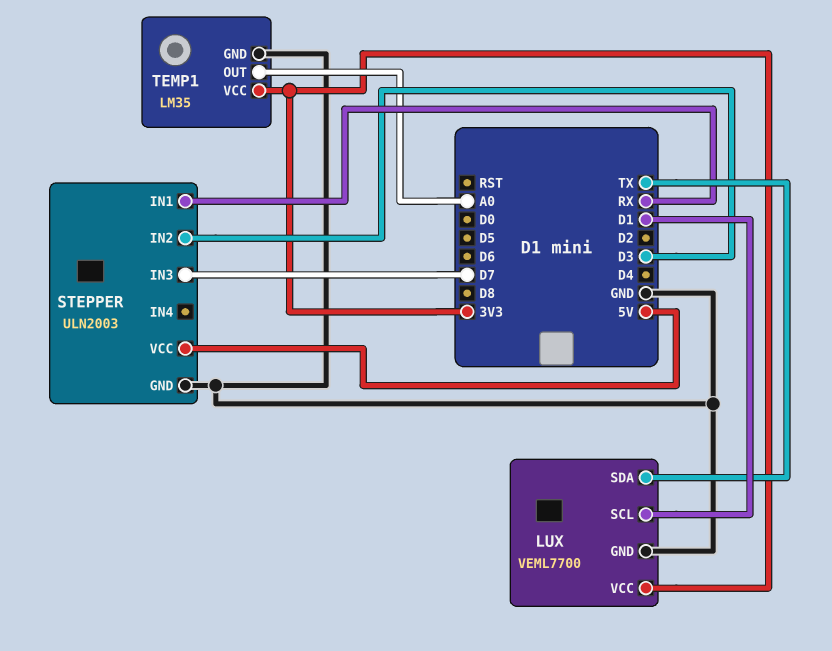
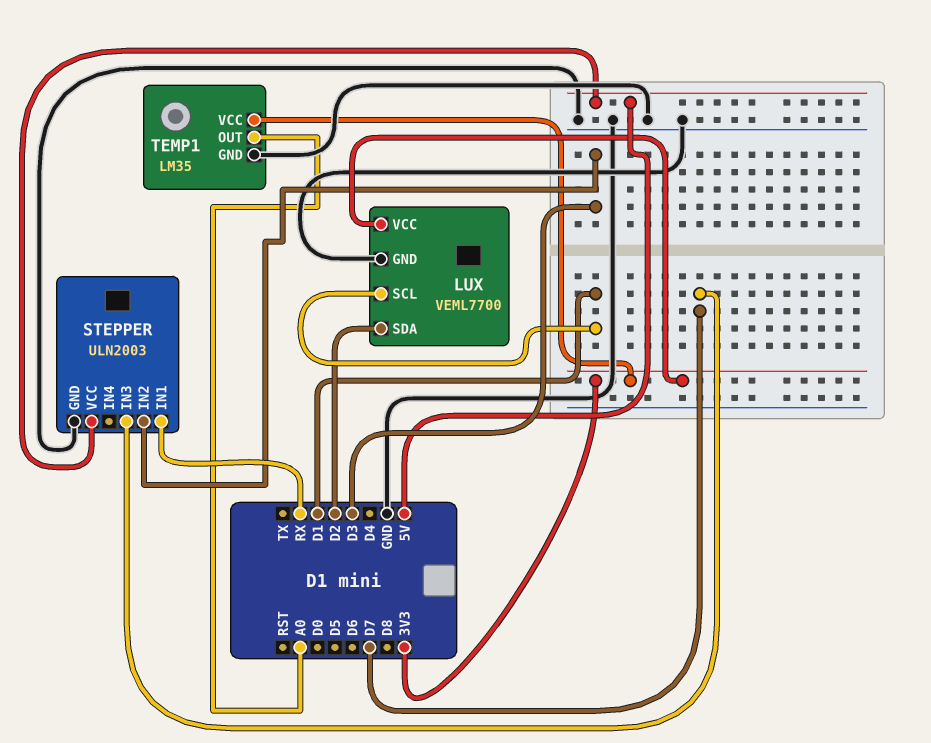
LUX pin SDA: TX -> D2

